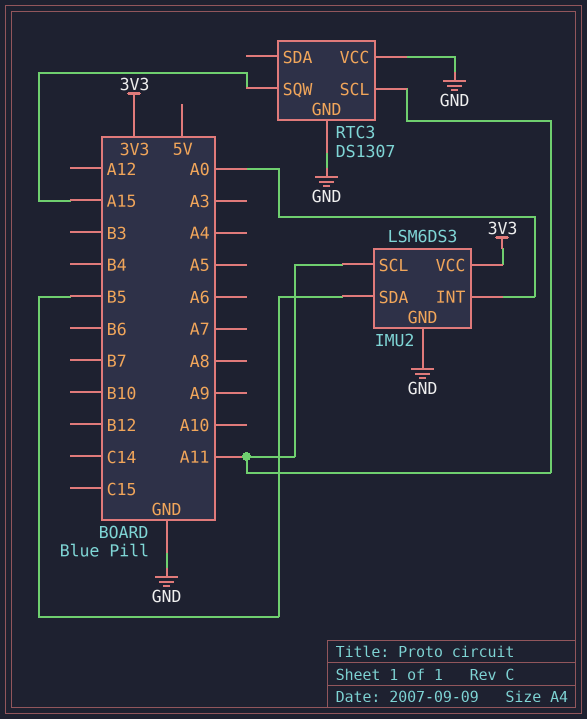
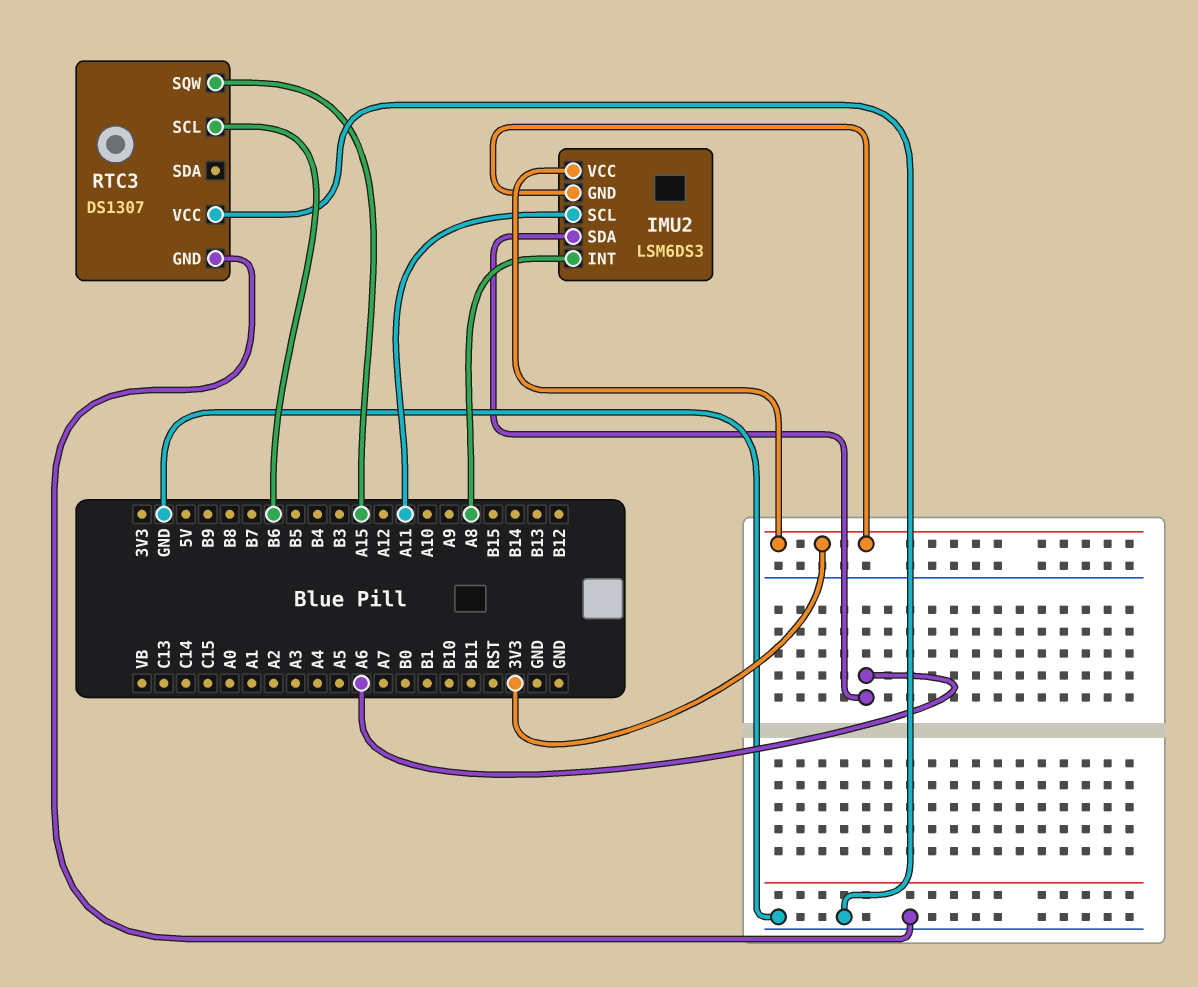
IMU2 pin GND: GND -> 3V3
IMU2 pin INT: A0 -> A8
IMU2 pin SDA: B5 -> A6
RTC3 pin SCL: A11 -> B6

